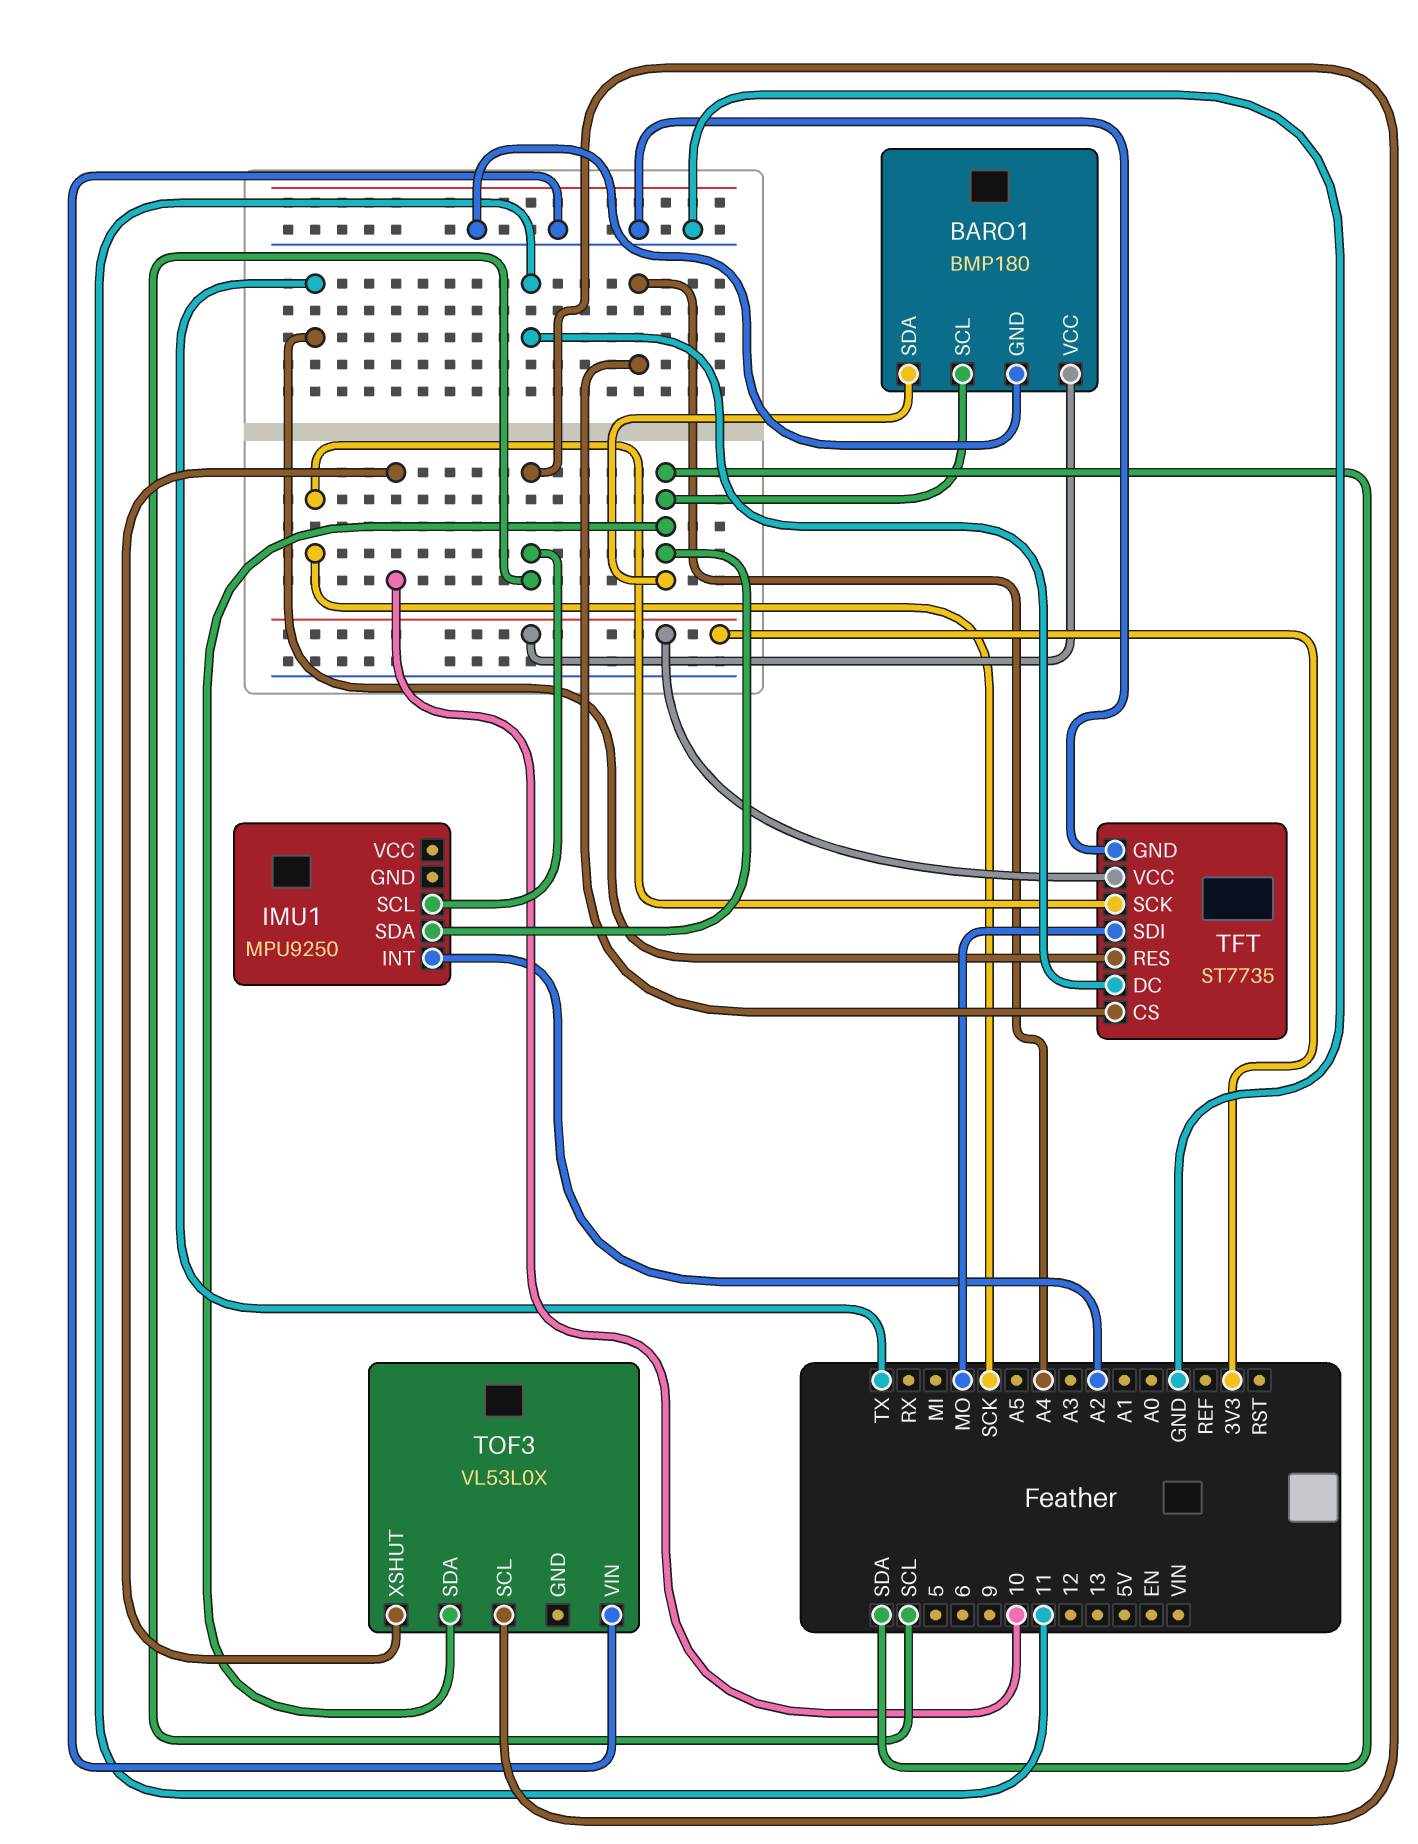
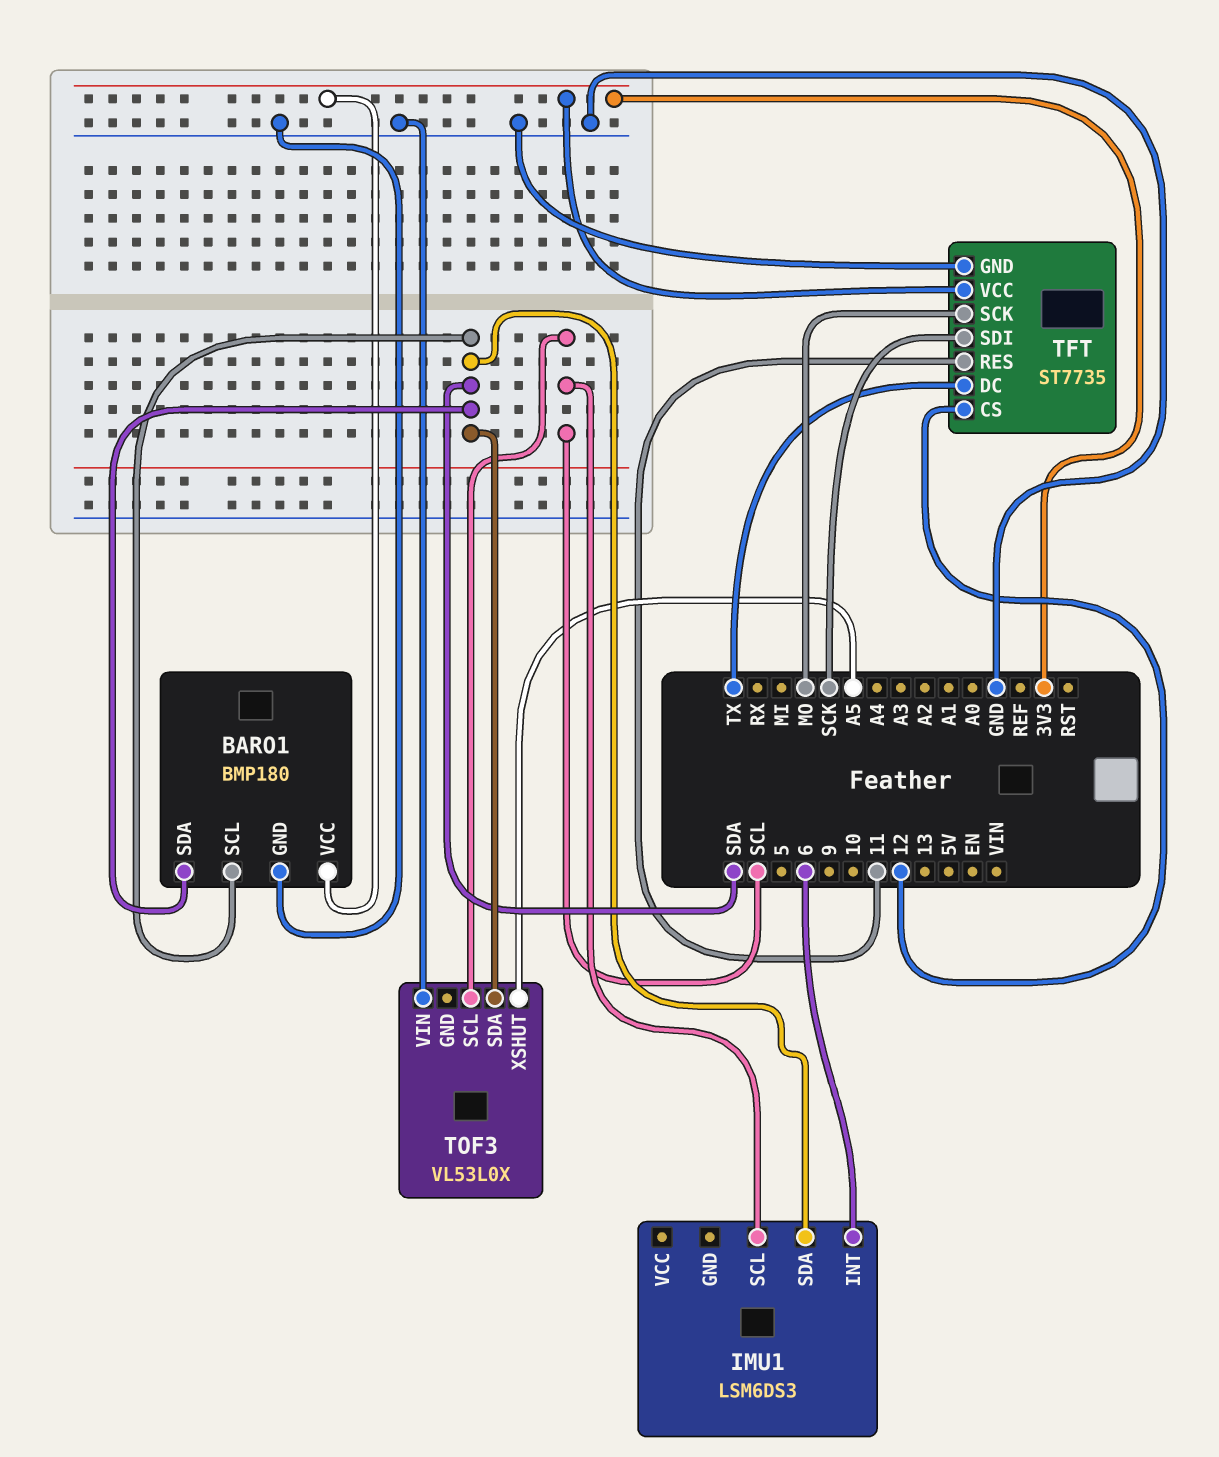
IMU1: MPU9250 -> LSM6DS3
IMU1 pin INT: A2 -> 6
TFT pin CS: A4 -> 12
TFT pin DC: 11 -> TX
TFT pin RES: TX -> 11
TFT pin SCK: SCK -> MO
TFT pin SDI: MO -> SCK
TOF3 pin XSHUT: 10 -> A5

